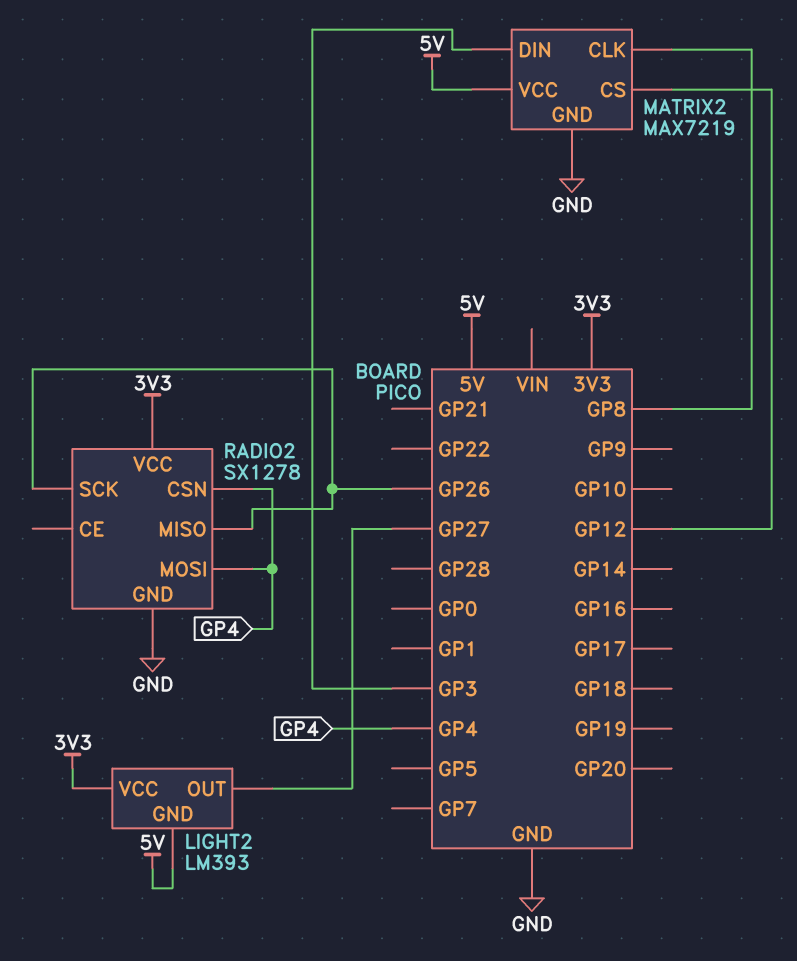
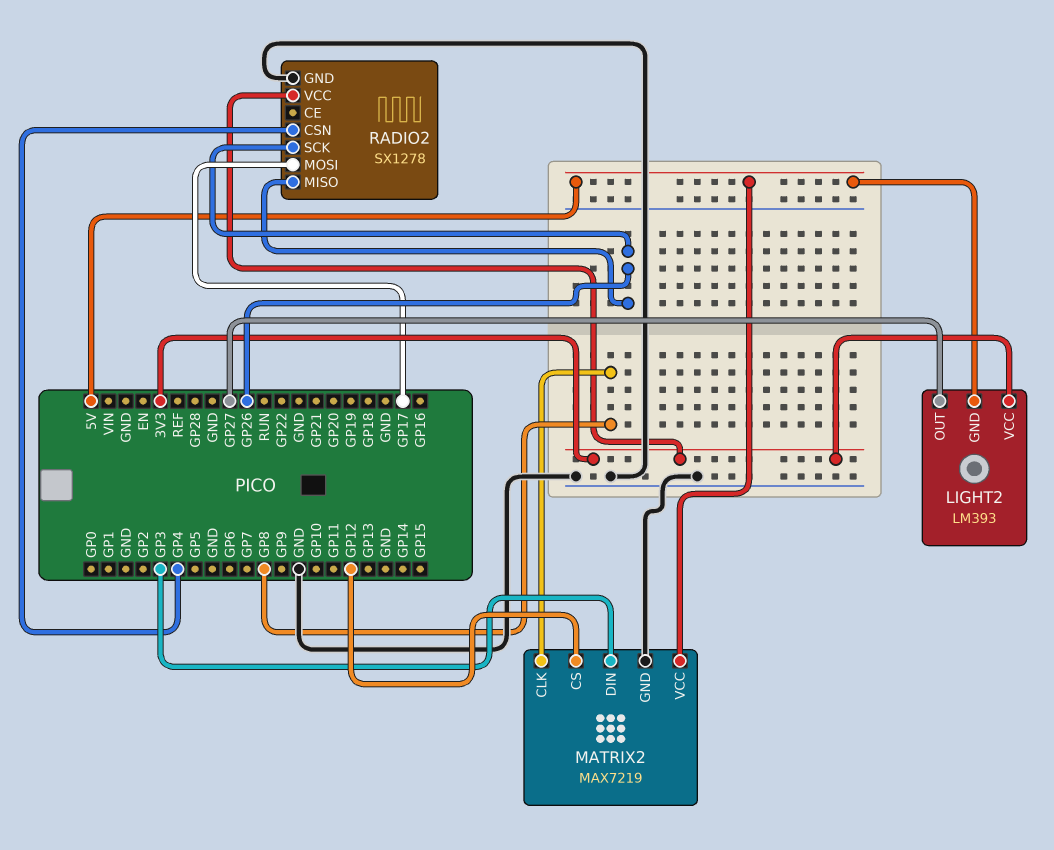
RADIO2 pin MOSI: GP4 -> GP17

